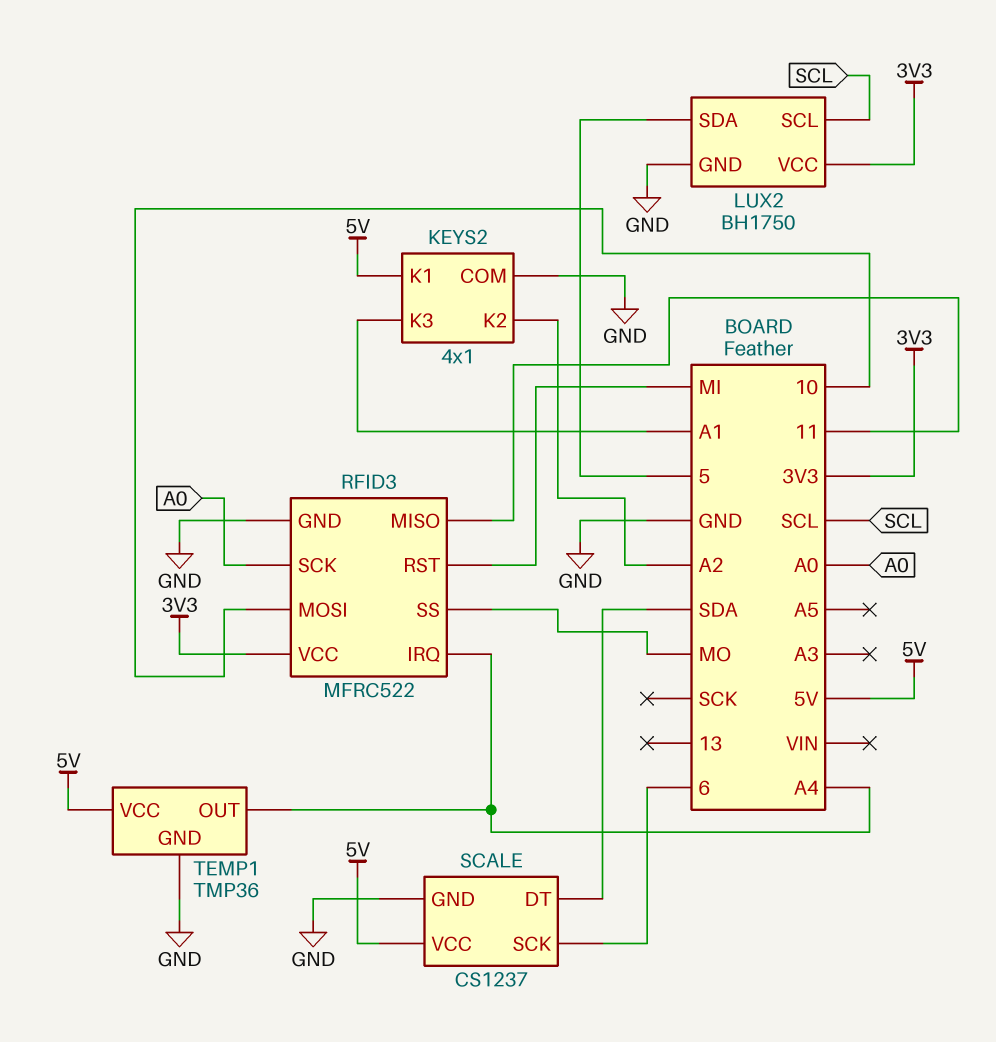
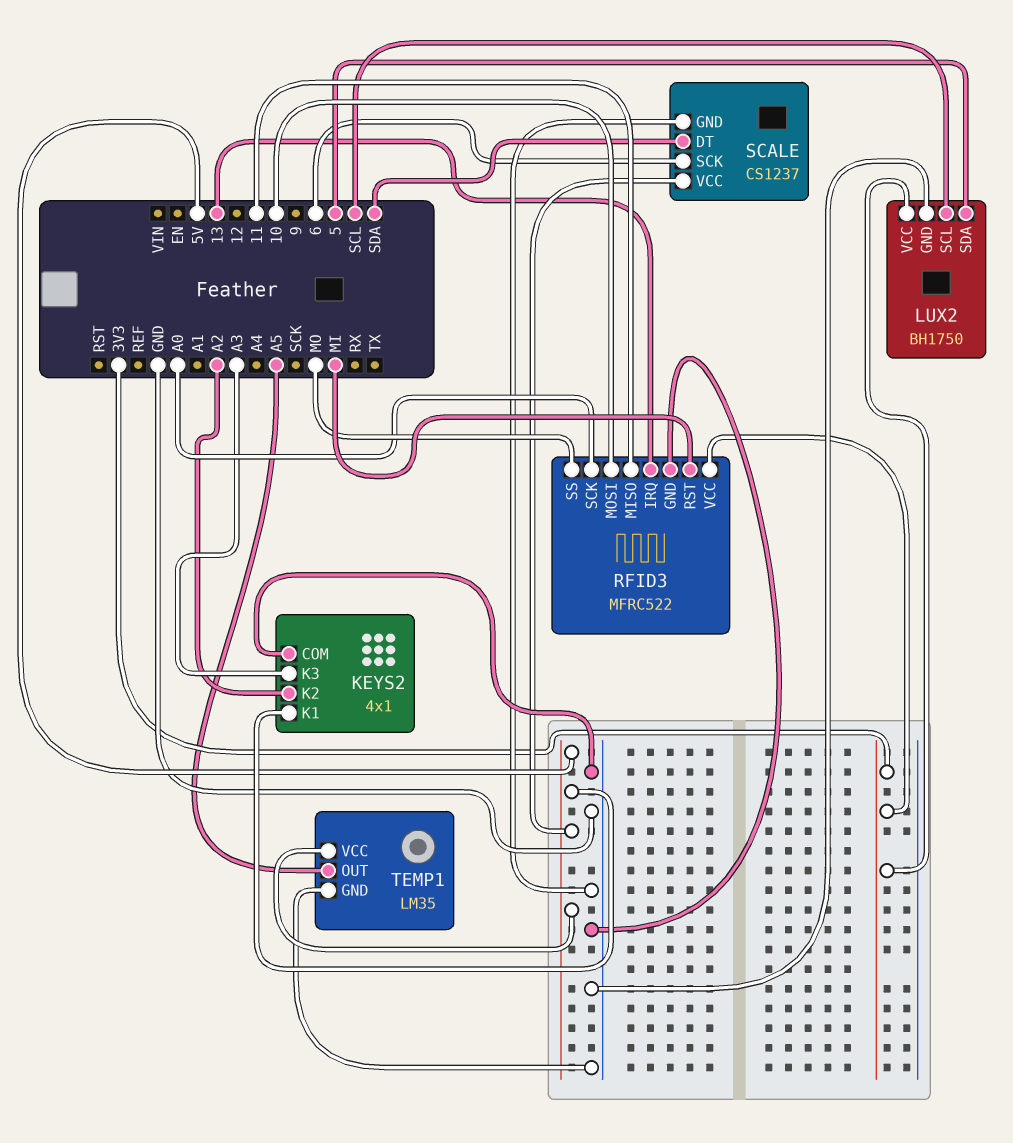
KEYS2 pin K3: A1 -> A3
RFID3 pin IRQ: A4 -> 13
TEMP1: TMP36 -> LM35
TEMP1 pin OUT: A4 -> A5

